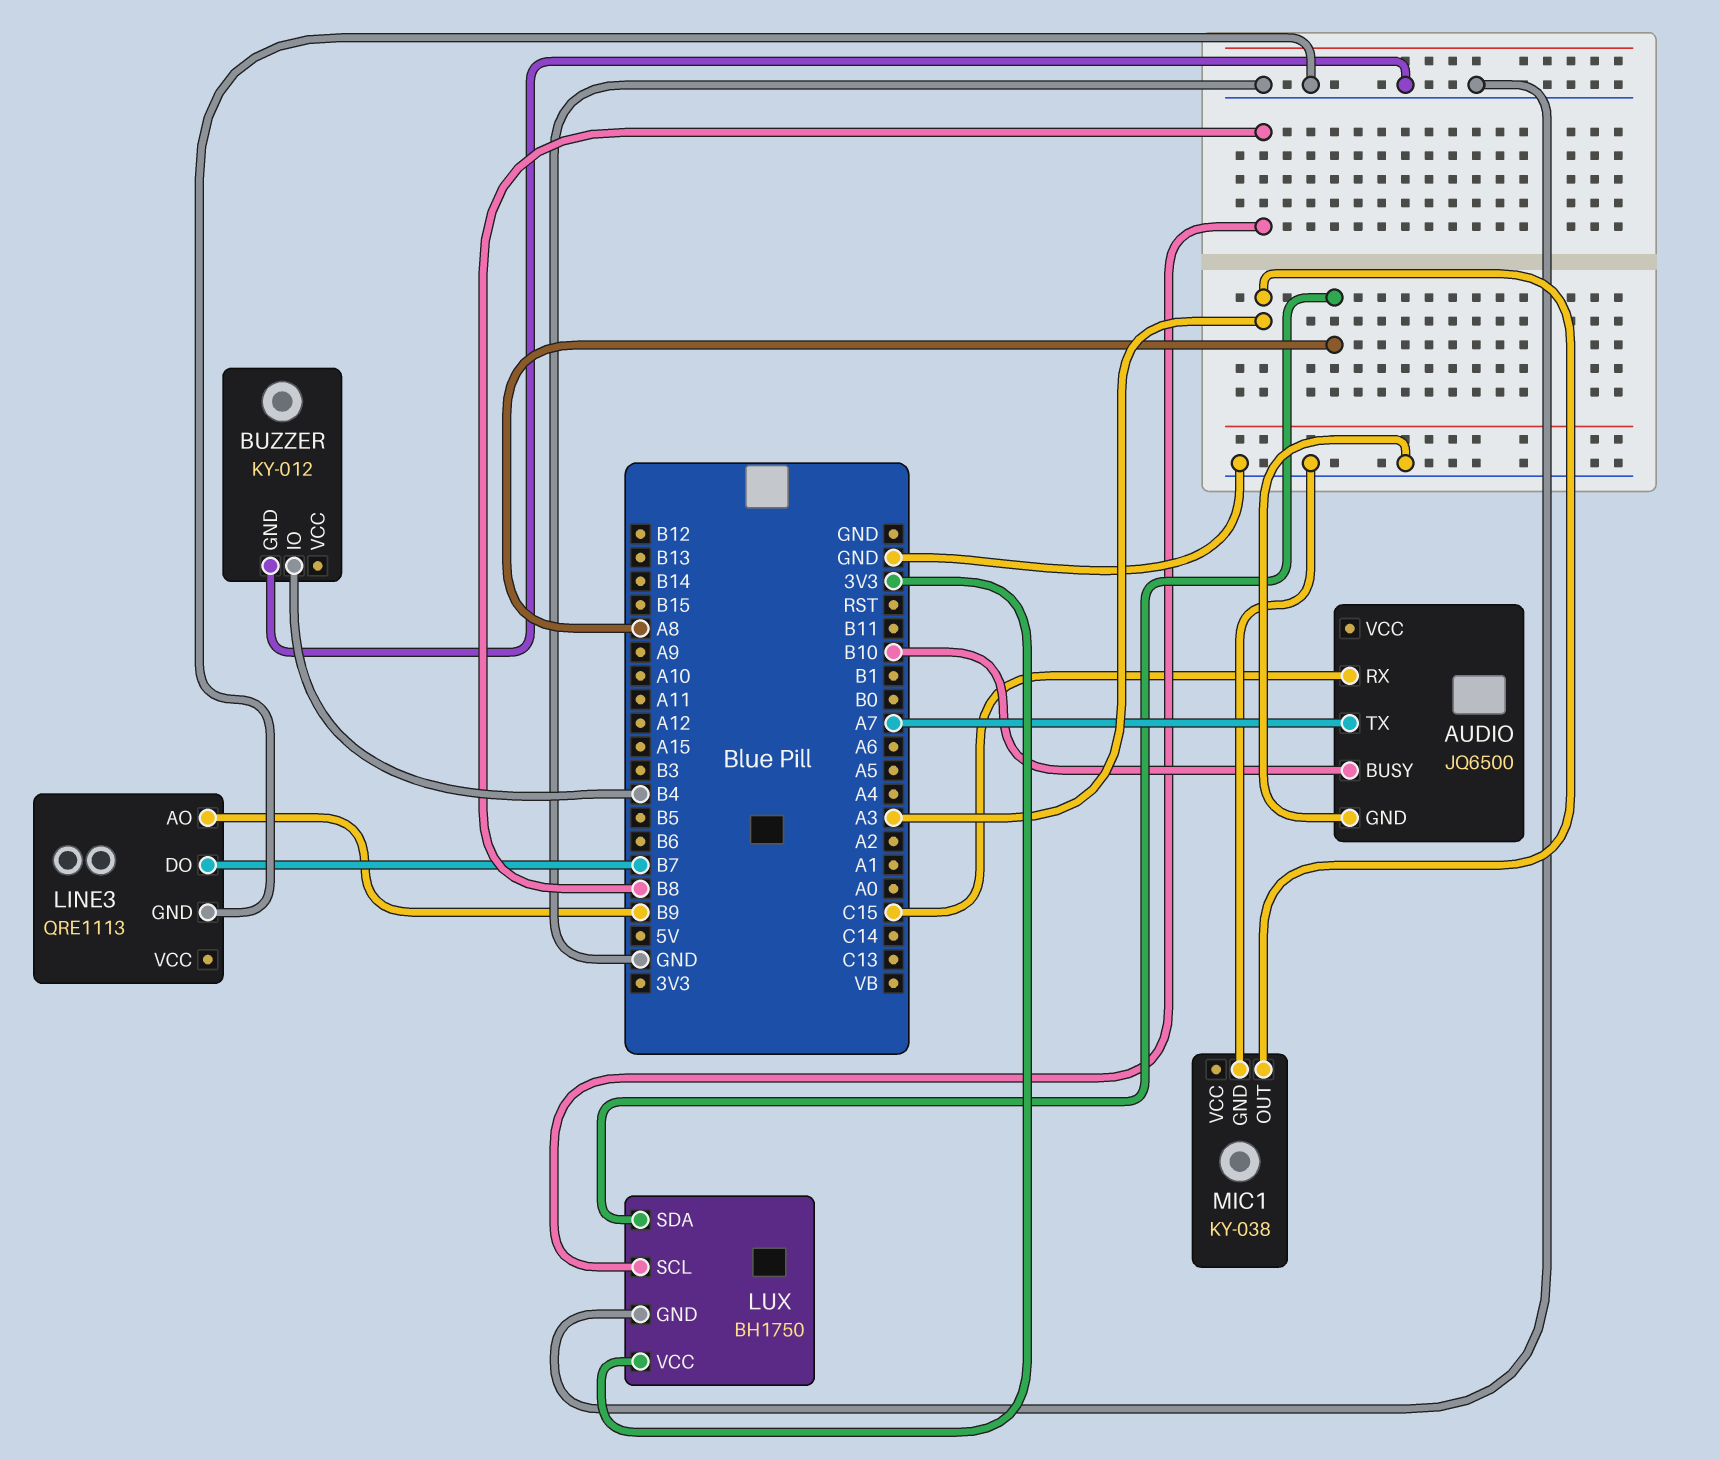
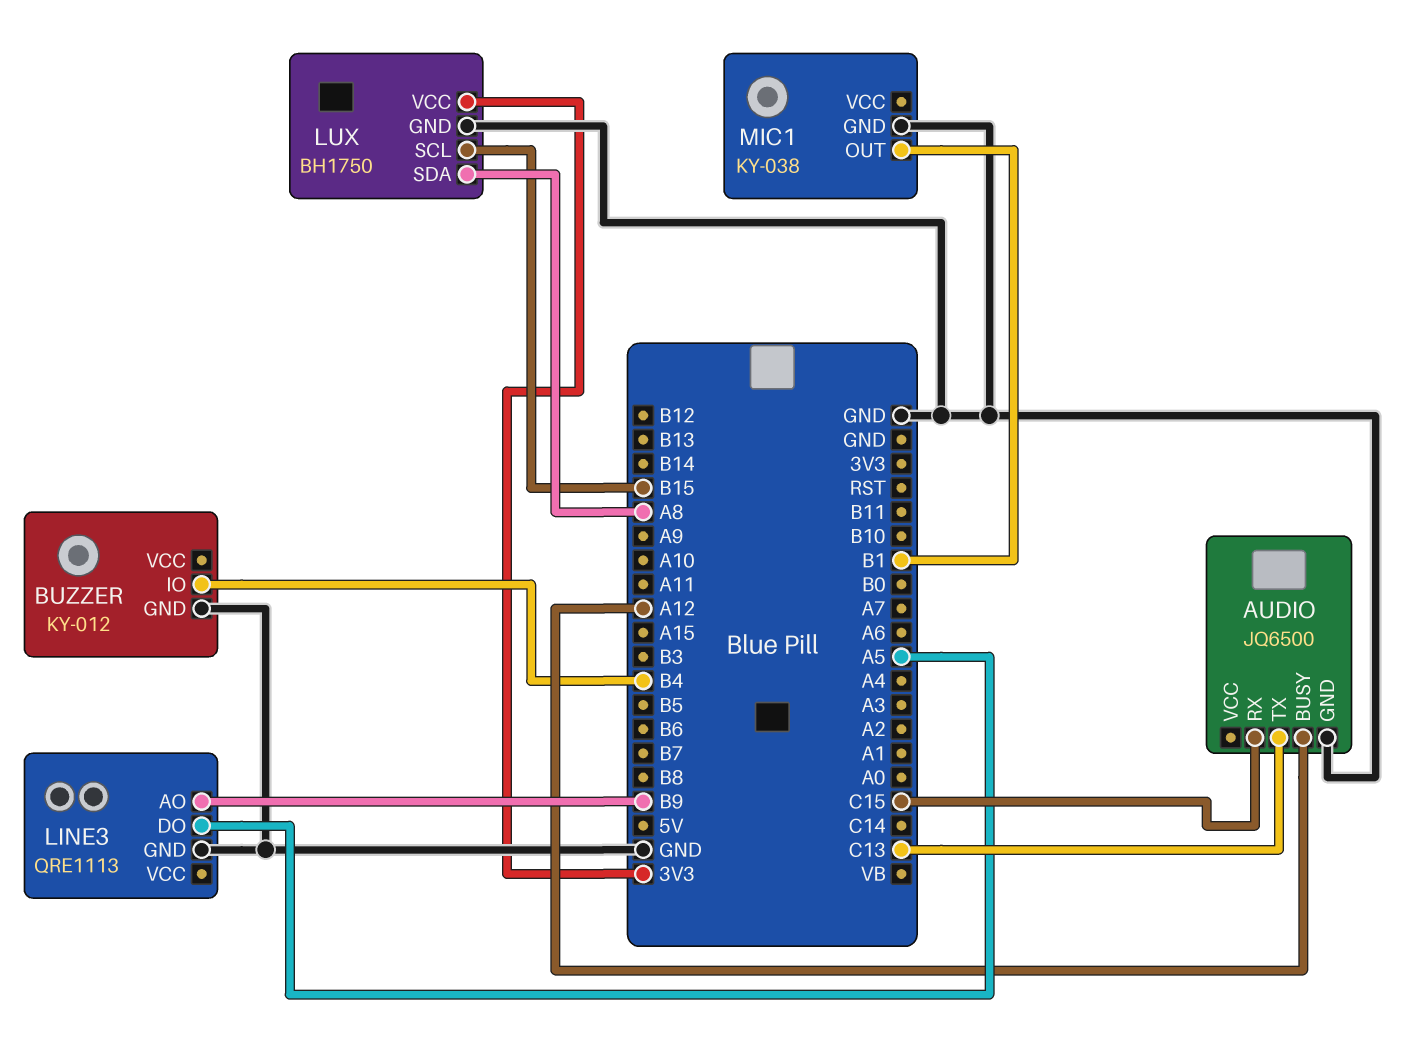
AUDIO pin BUSY: B10 -> A12
AUDIO pin TX: A7 -> C13
LINE3 pin DO: B7 -> A5
LUX pin SCL: B8 -> B15
MIC1 pin OUT: A3 -> B1

